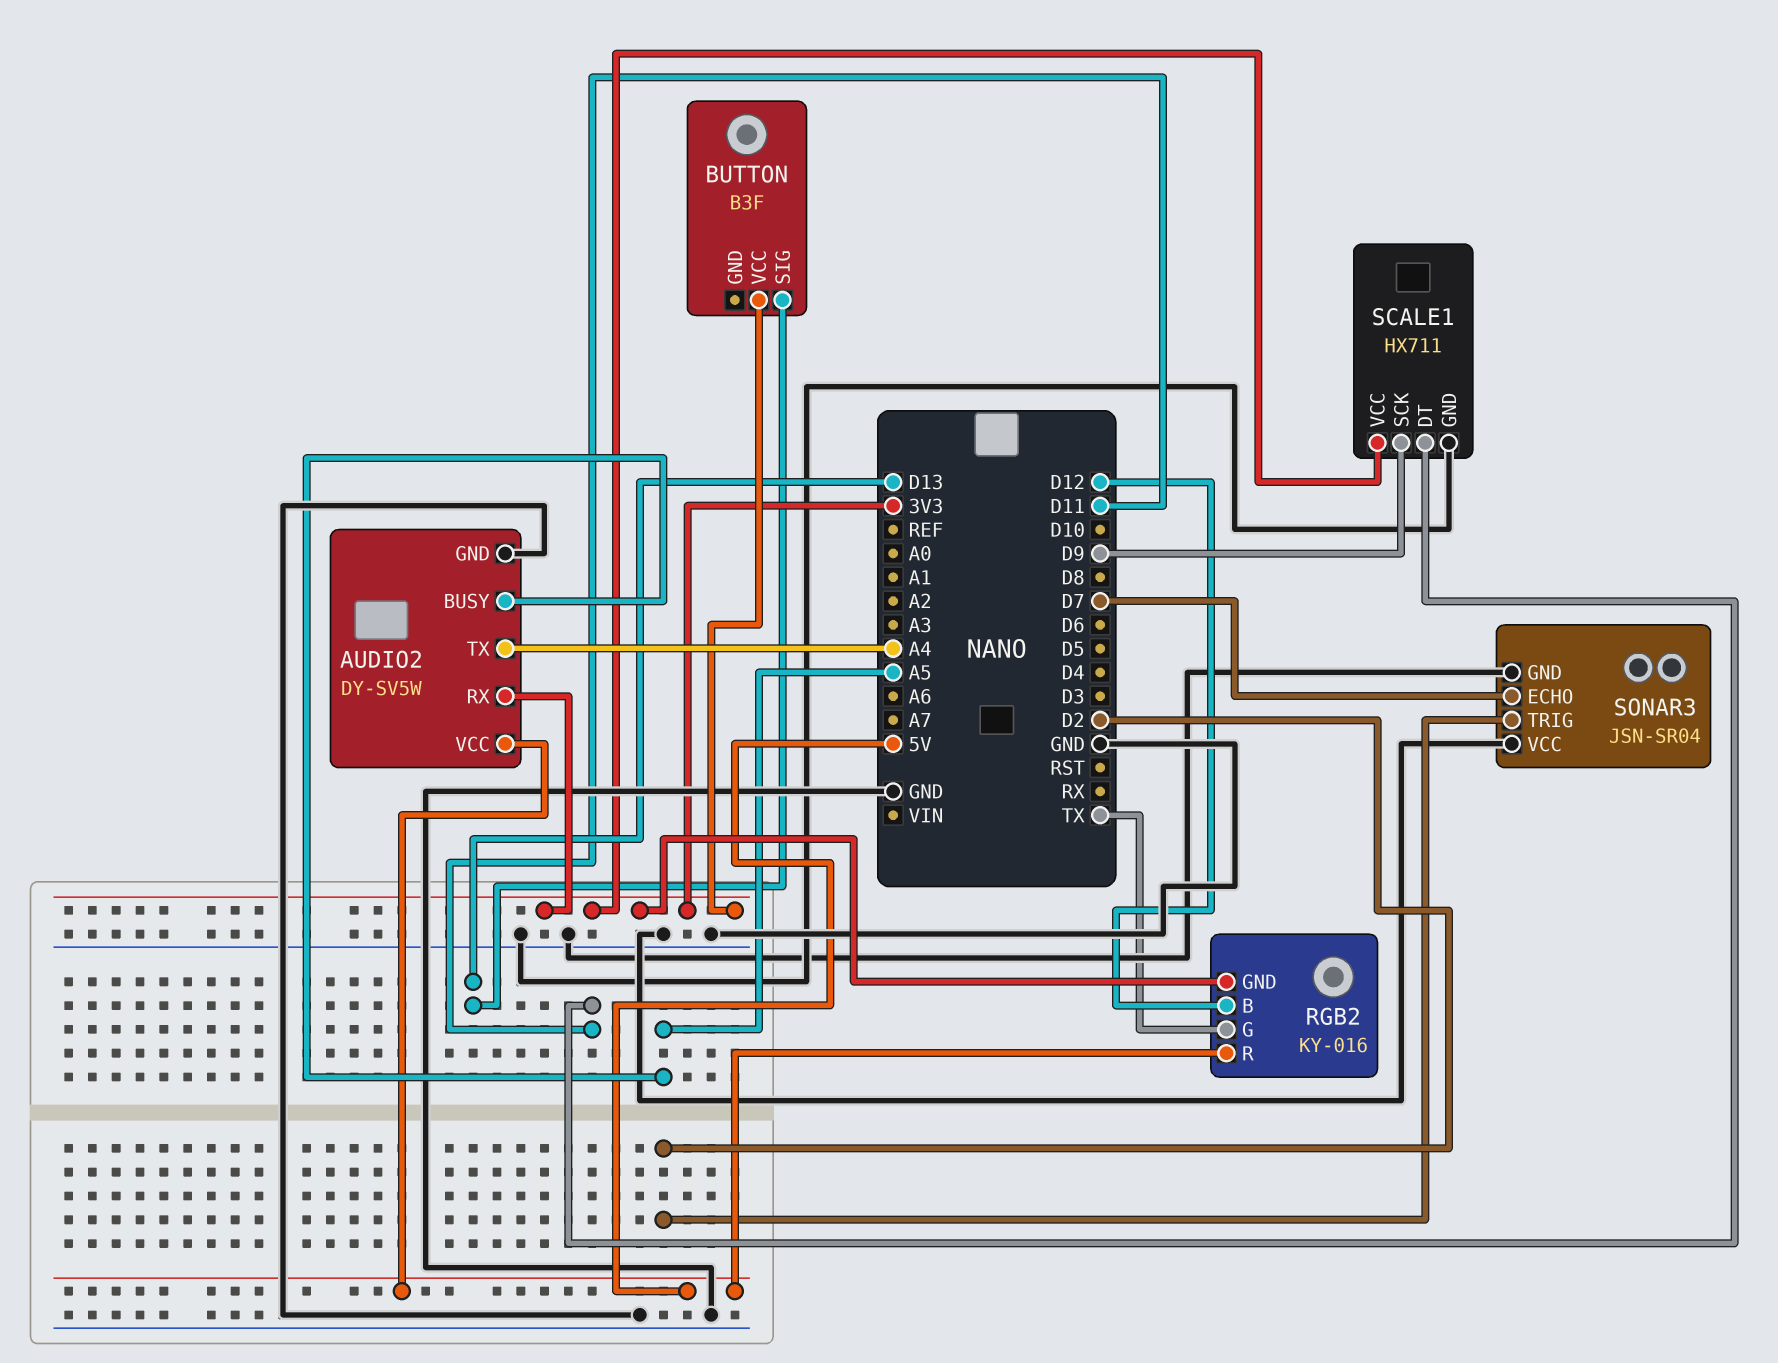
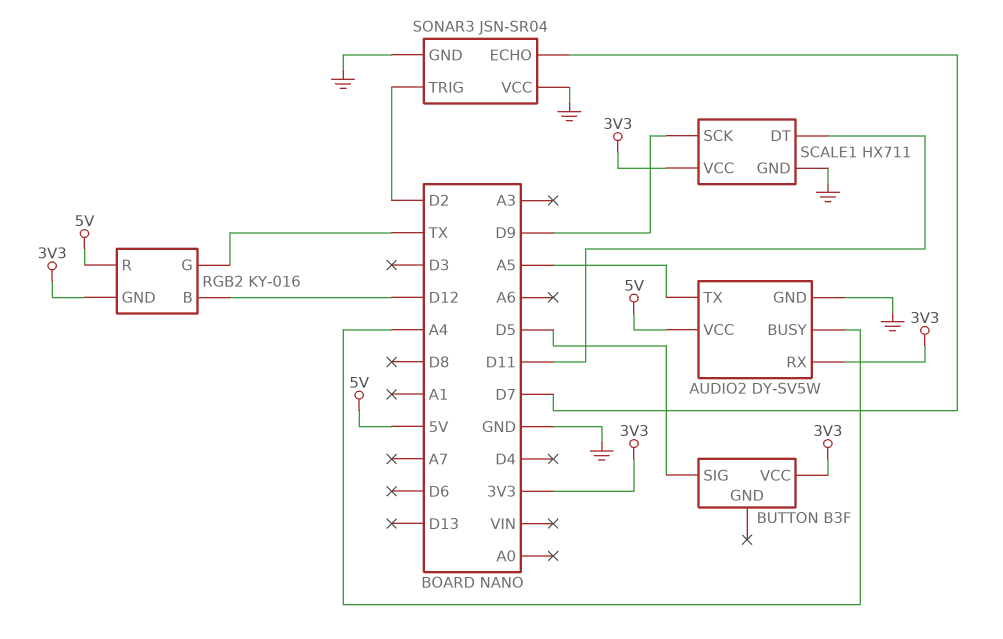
AUDIO2 pin BUSY: A5 -> A4
AUDIO2 pin TX: A4 -> A5
BUTTON pin SIG: D13 -> D5

